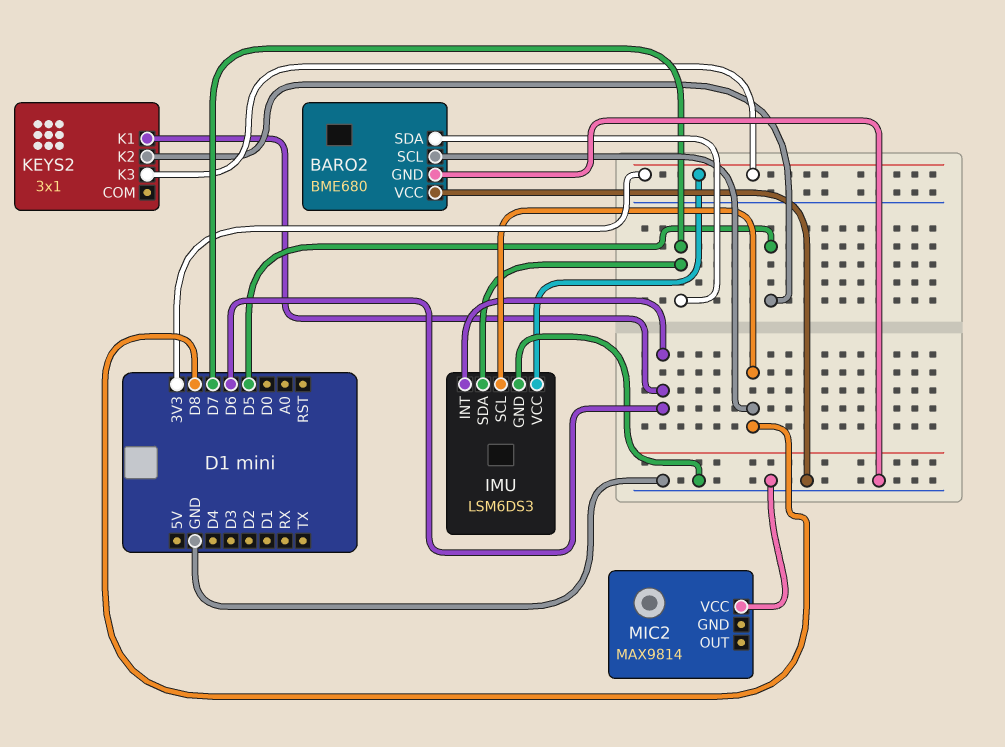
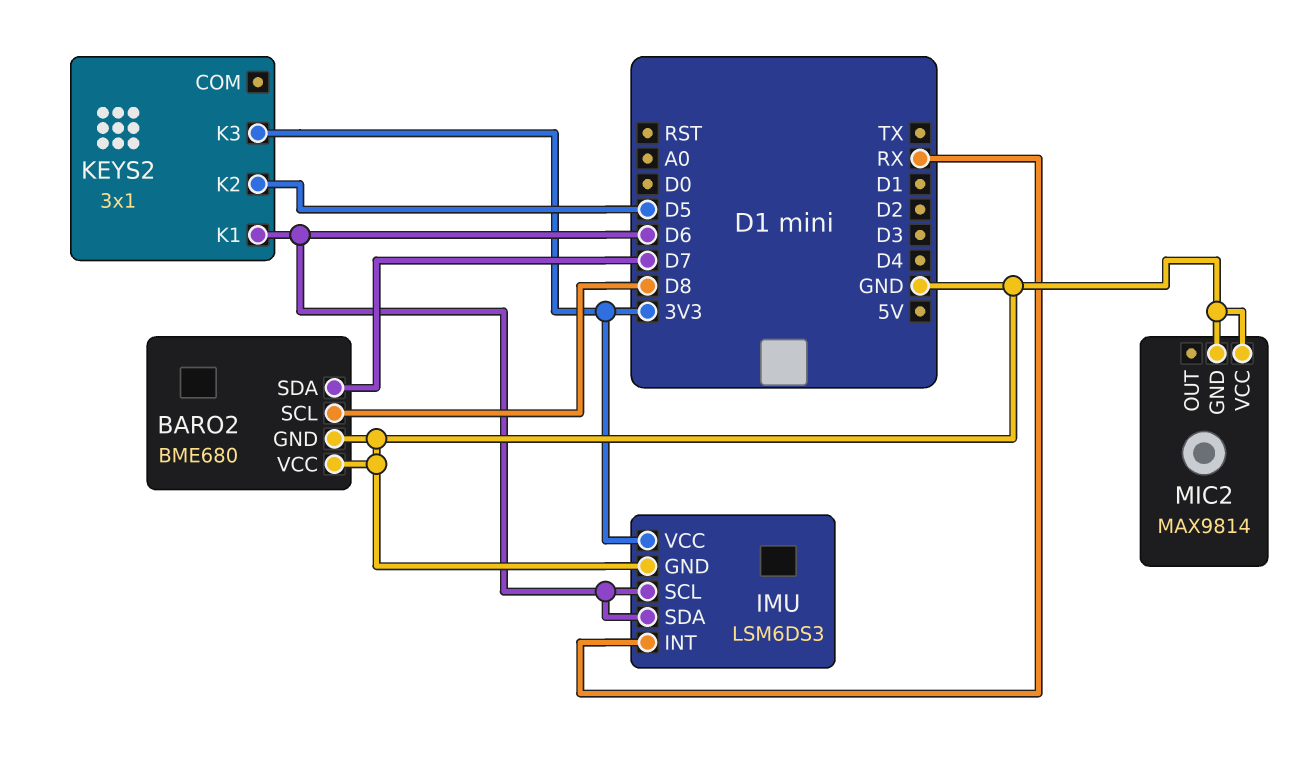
IMU pin INT: D6 -> RX
IMU pin SCL: D8 -> D6
IMU pin SDA: D7 -> D6
MIC2 pin GND: none -> GND

